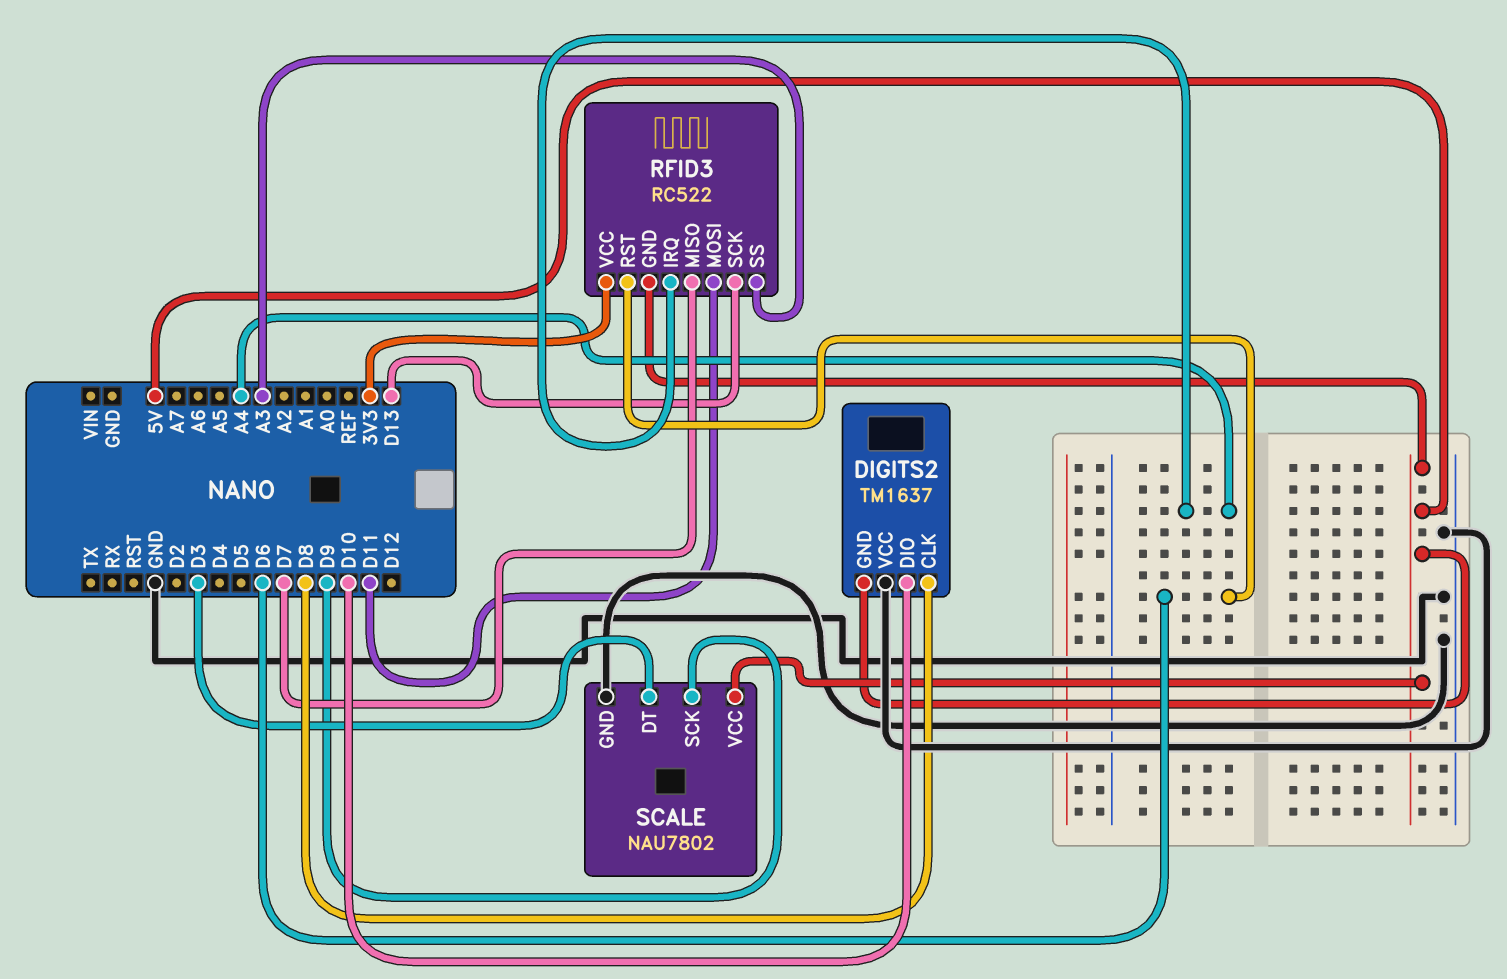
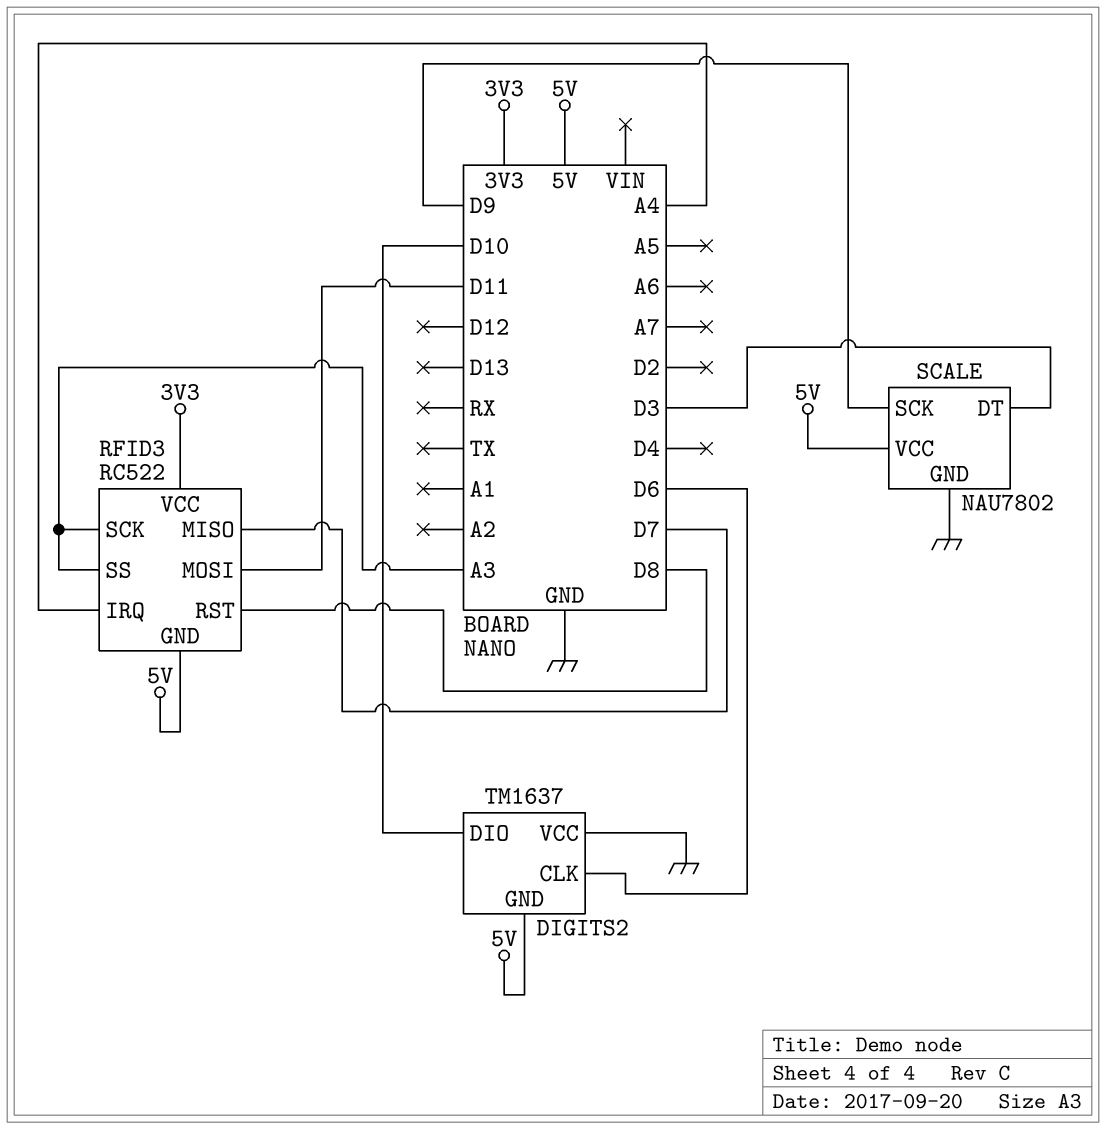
DIGITS2 pin CLK: D8 -> D6
RFID3 pin RST: D6 -> D8
RFID3 pin SCK: D13 -> A3

